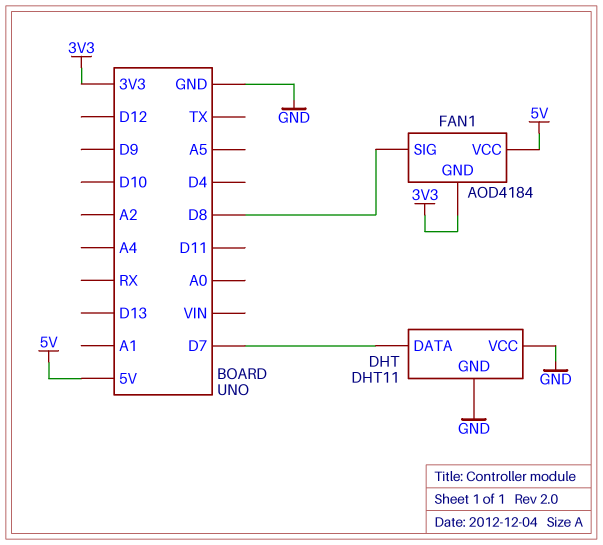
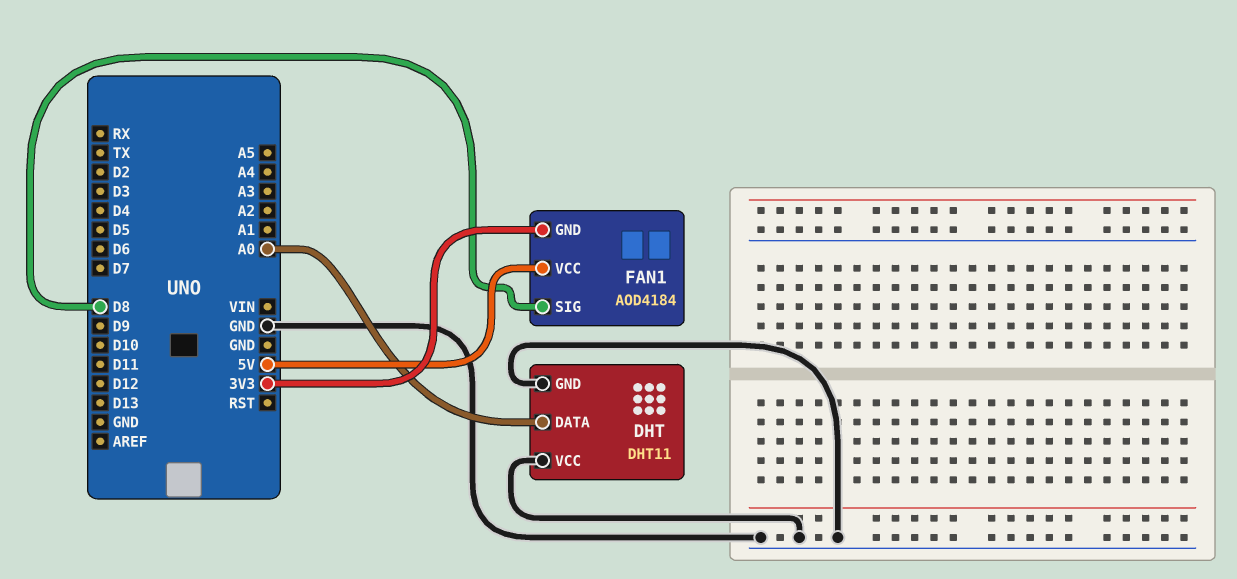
DHT pin DATA: D7 -> A0

